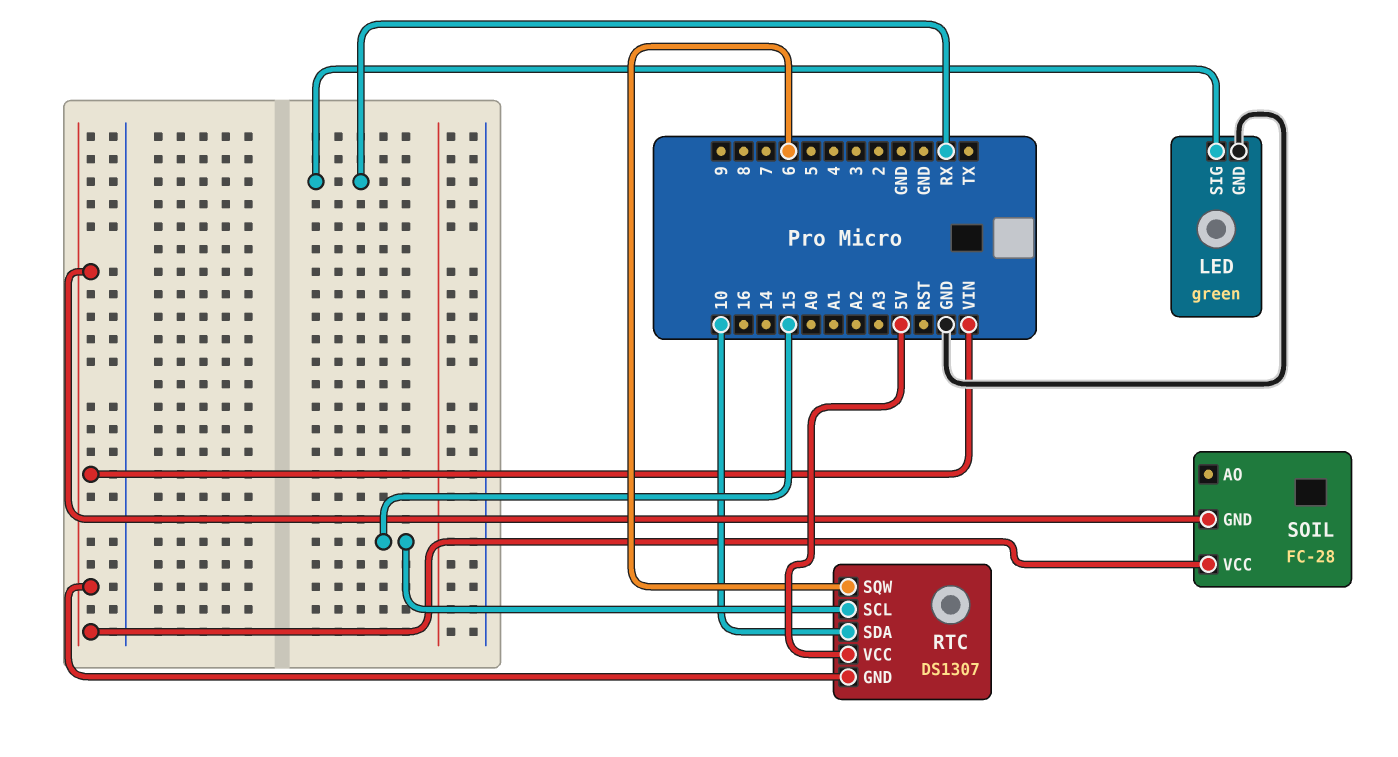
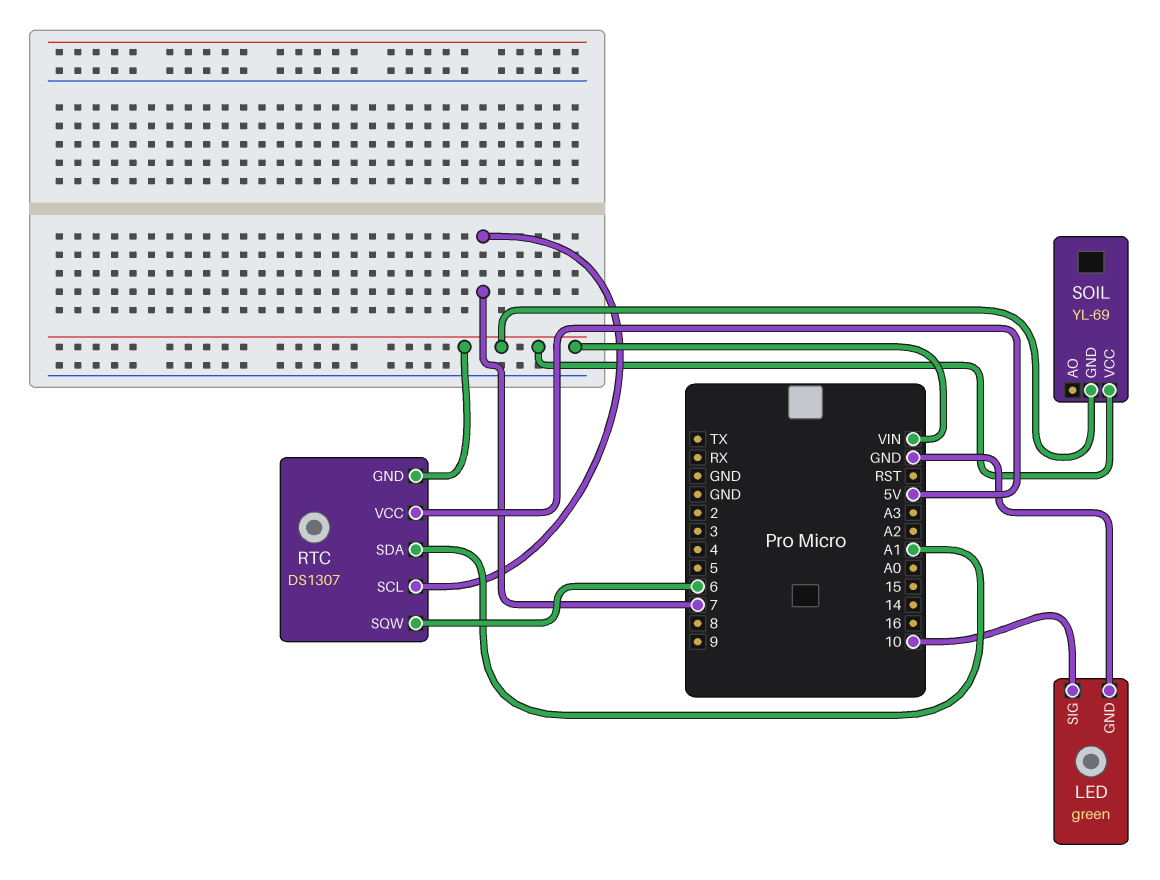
LED pin SIG: RX -> 10
RTC pin SCL: 15 -> 7
RTC pin SDA: 10 -> A1
SOIL: FC-28 -> YL-69

